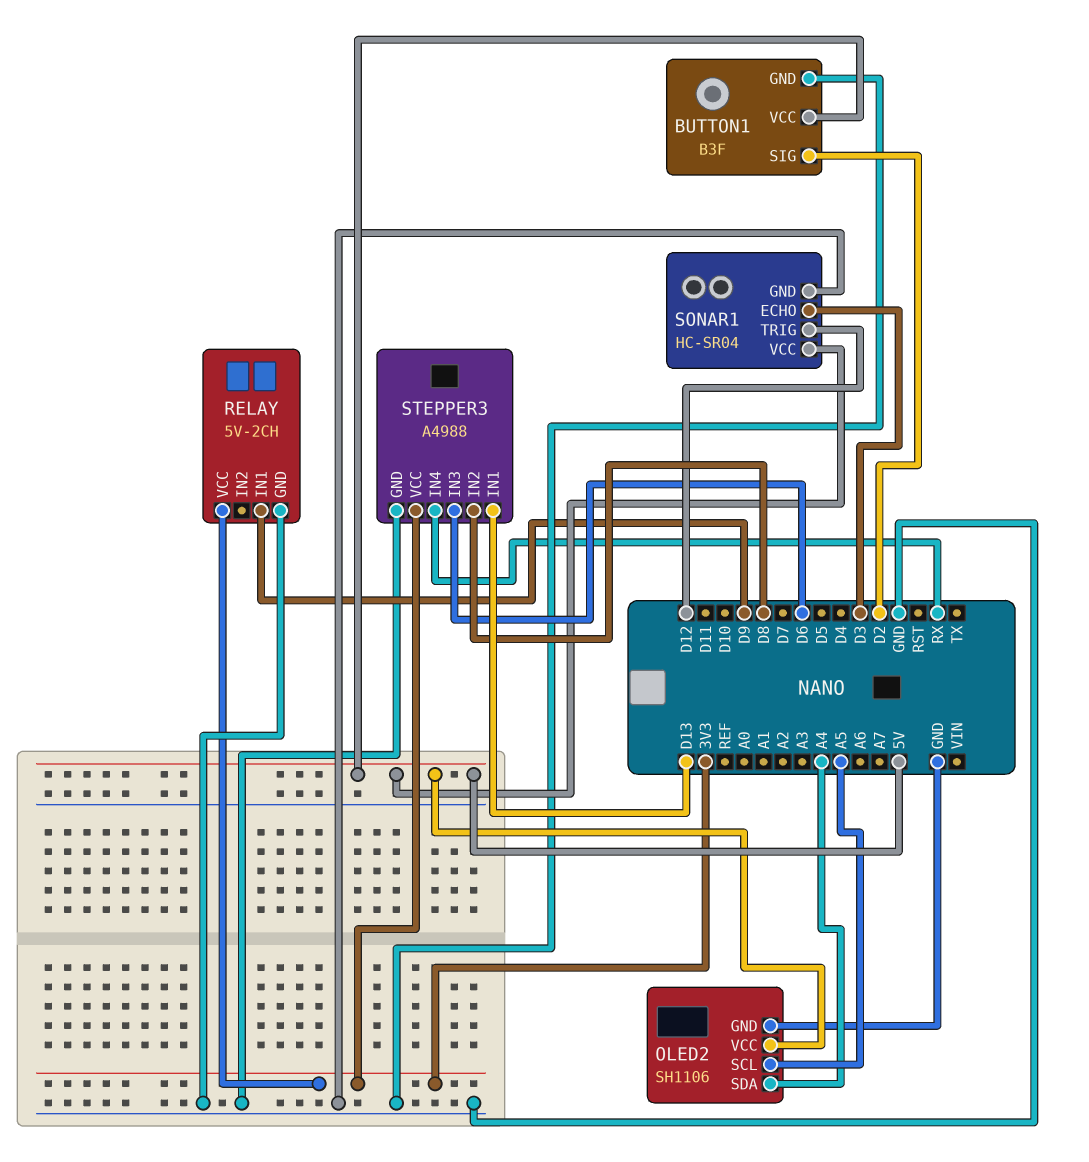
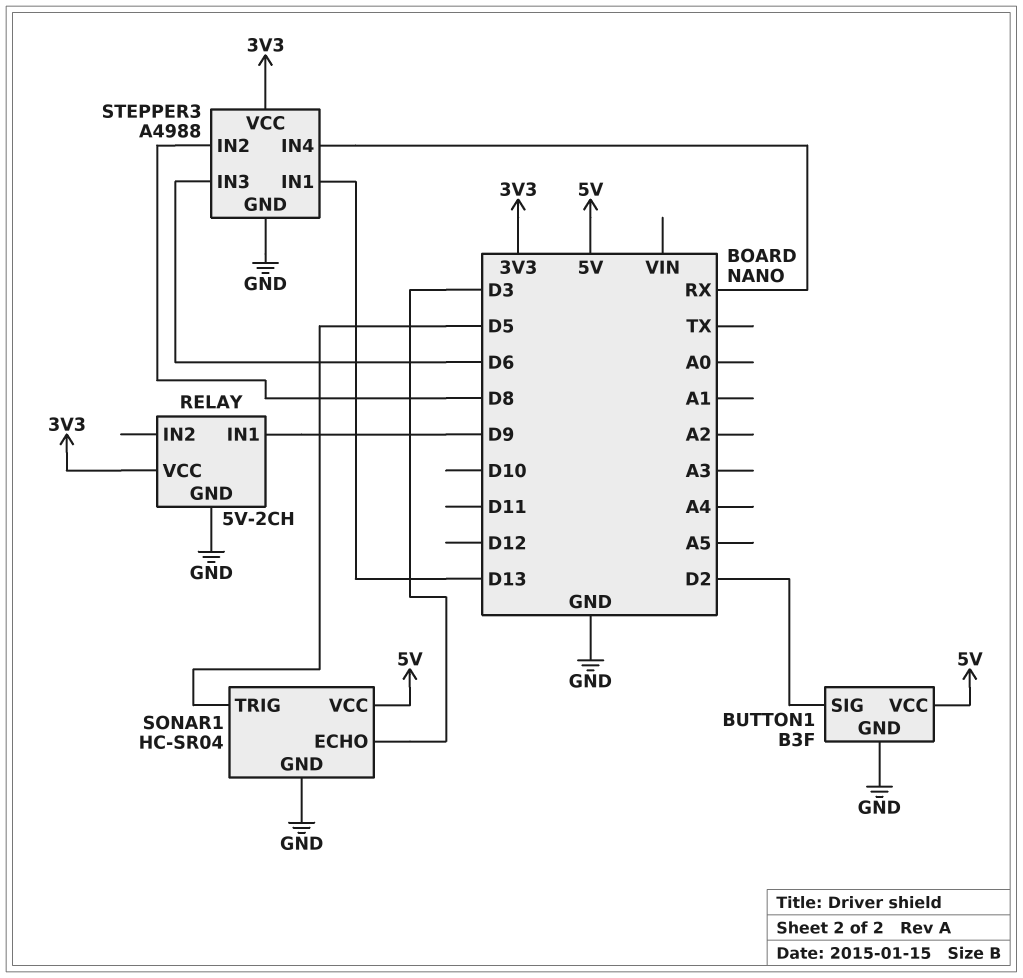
OLED2: SH1106 -> none
OLED2 pin GND: GND -> none
OLED2 pin SCL: A5 -> none
OLED2 pin SDA: A4 -> none
OLED2 pin VCC: 5V -> none
SONAR1 pin TRIG: D12 -> D5

